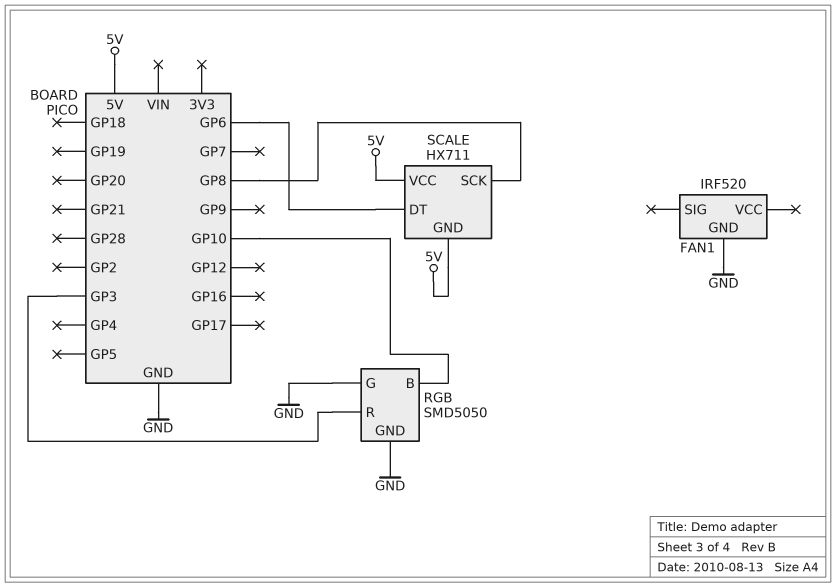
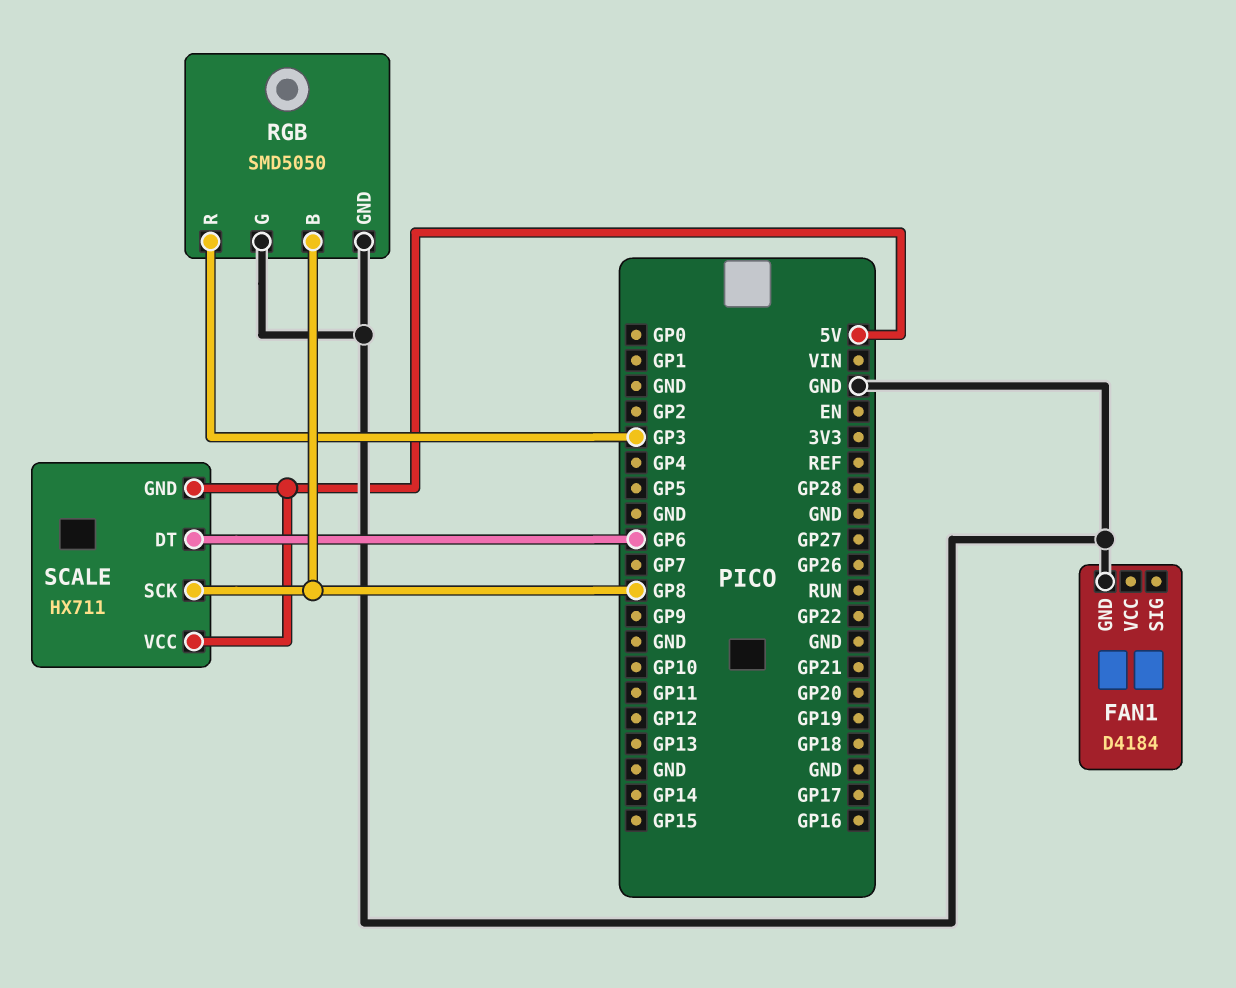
FAN1: IRF520 -> D4184
RGB pin B: GP10 -> GP8

